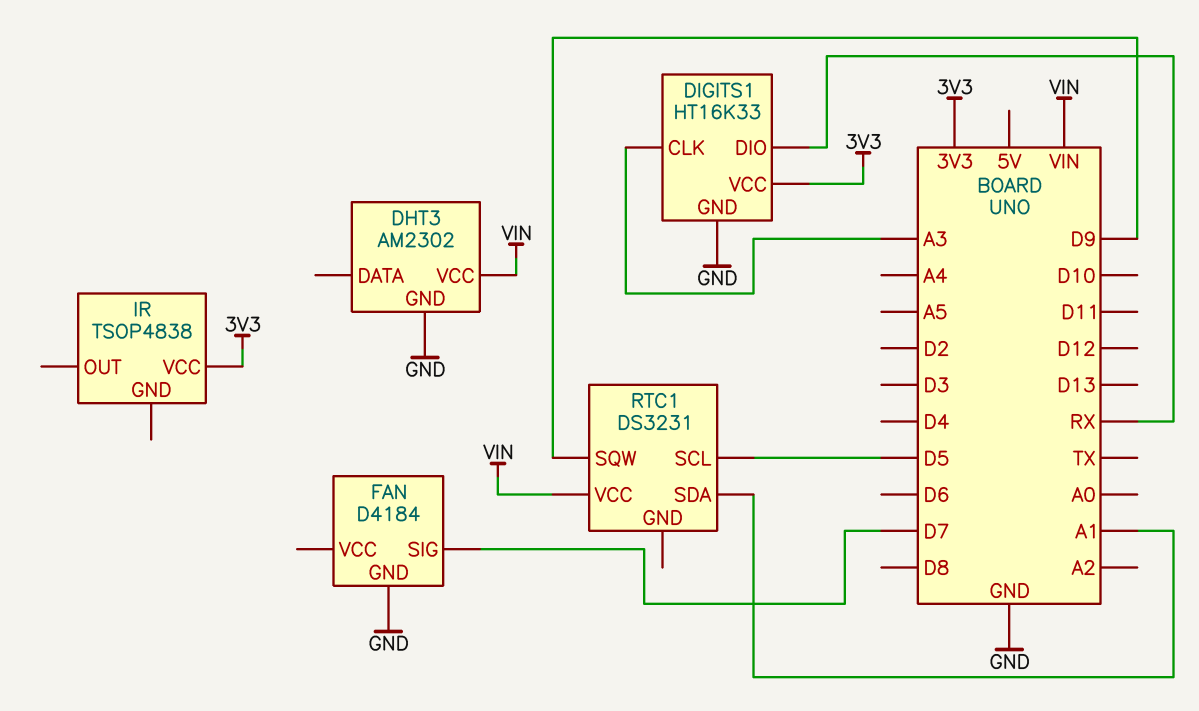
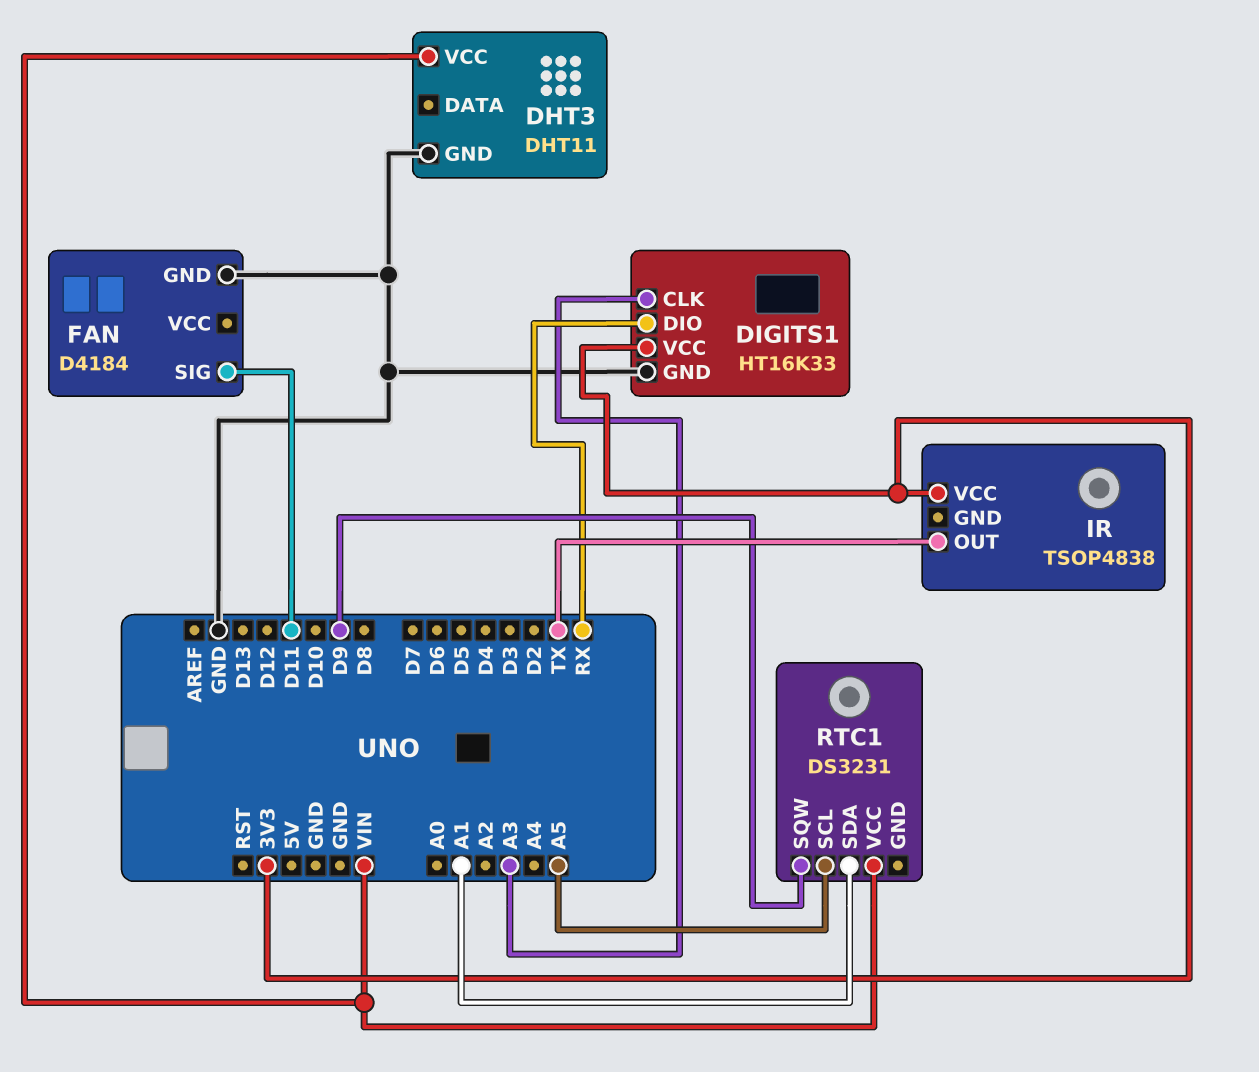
DHT3: AM2302 -> DHT11
FAN pin SIG: D7 -> D11
IR pin OUT: none -> TX
RTC1 pin SCL: D5 -> A5

